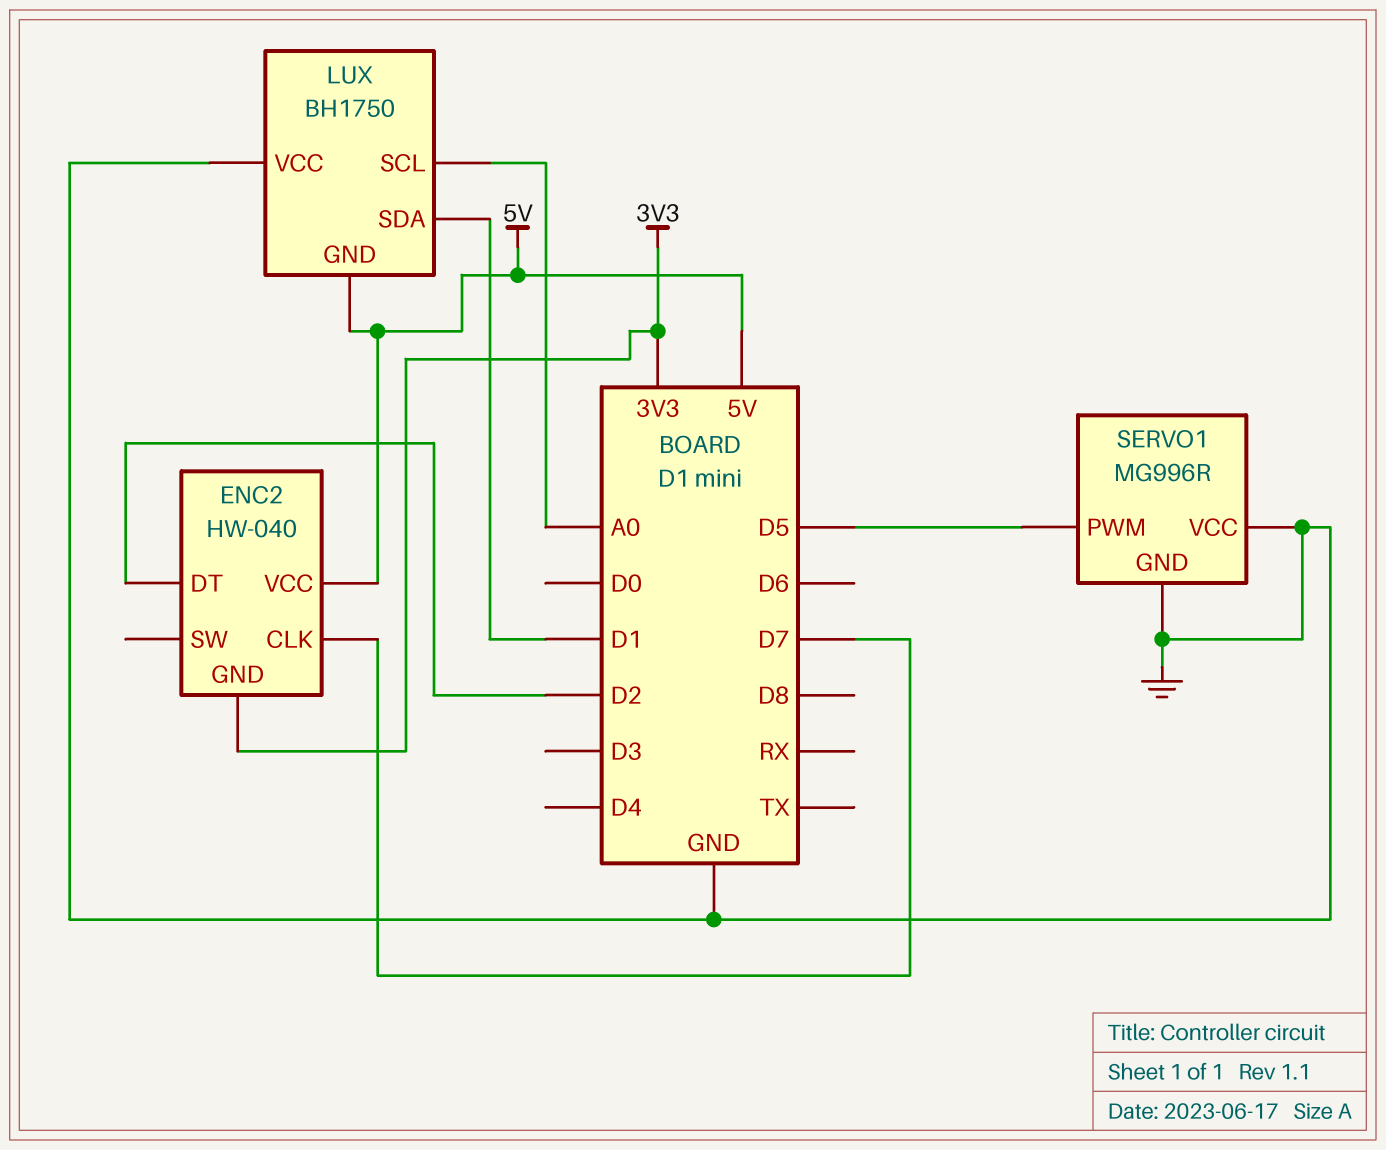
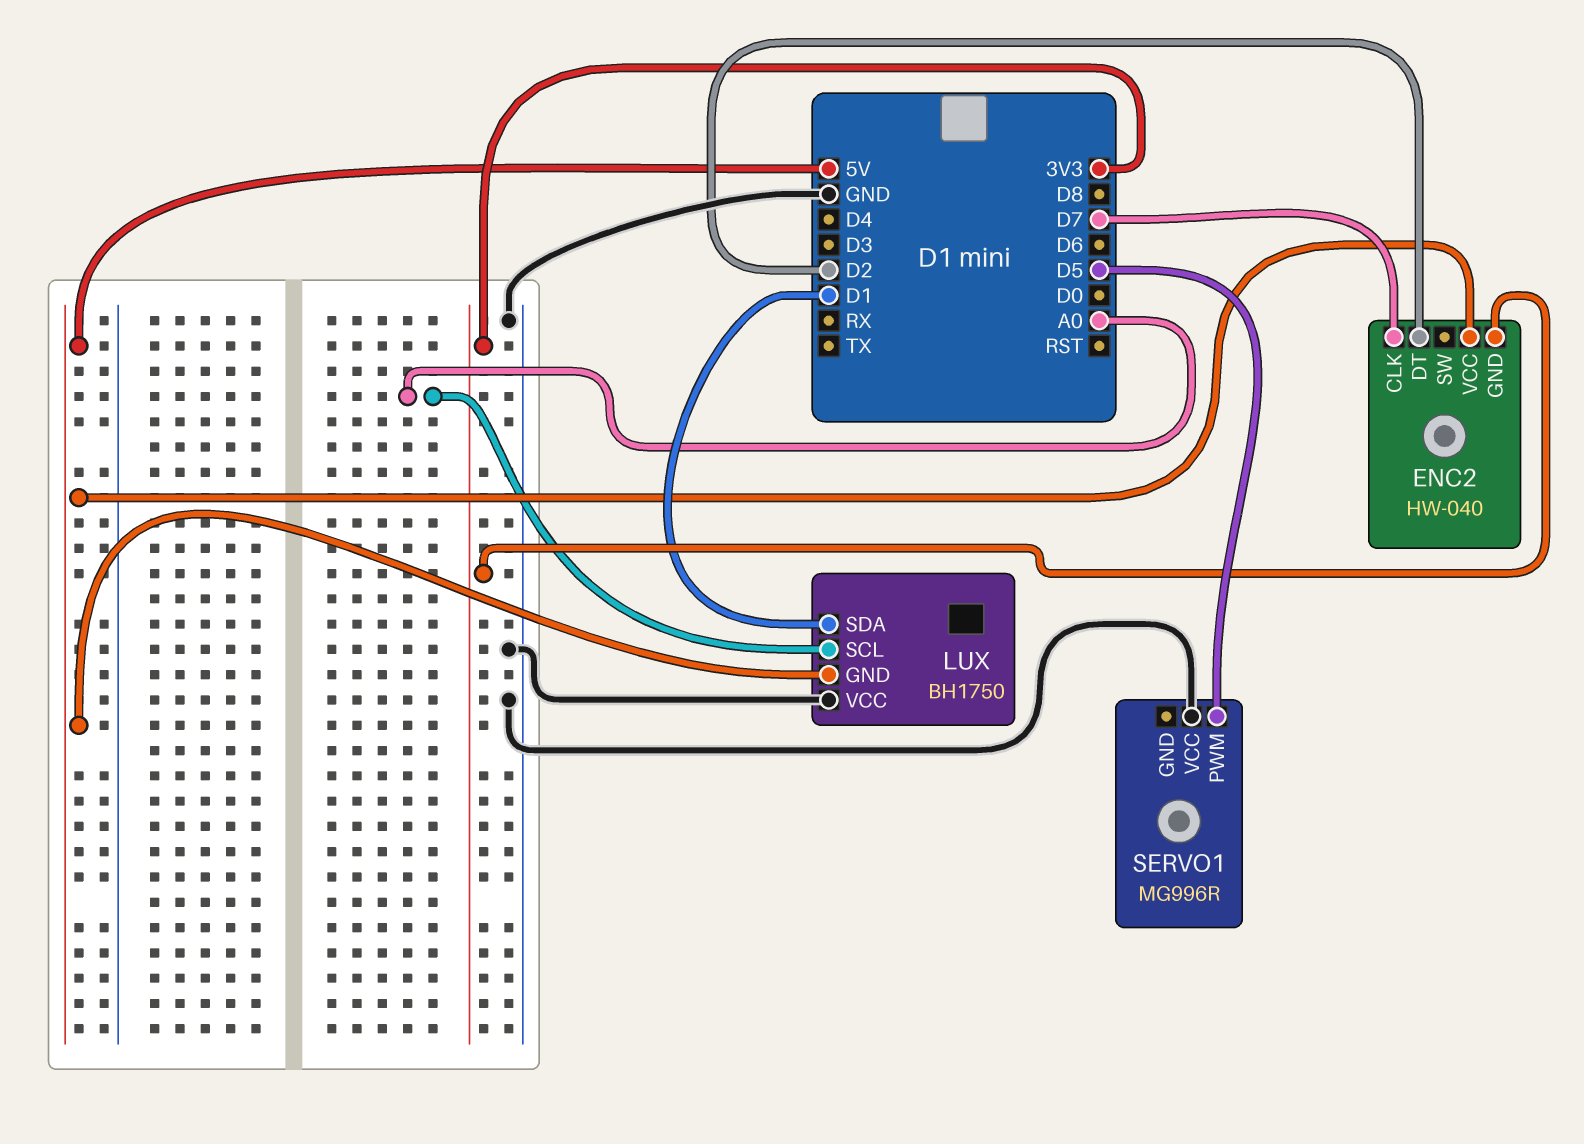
SERVO1 pin GND: GND -> none

